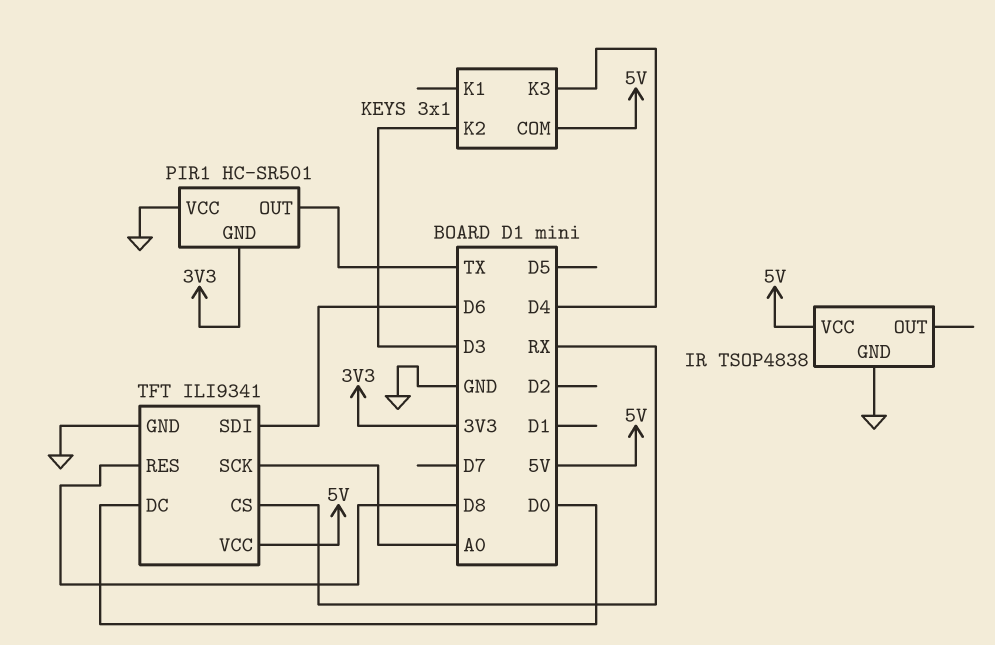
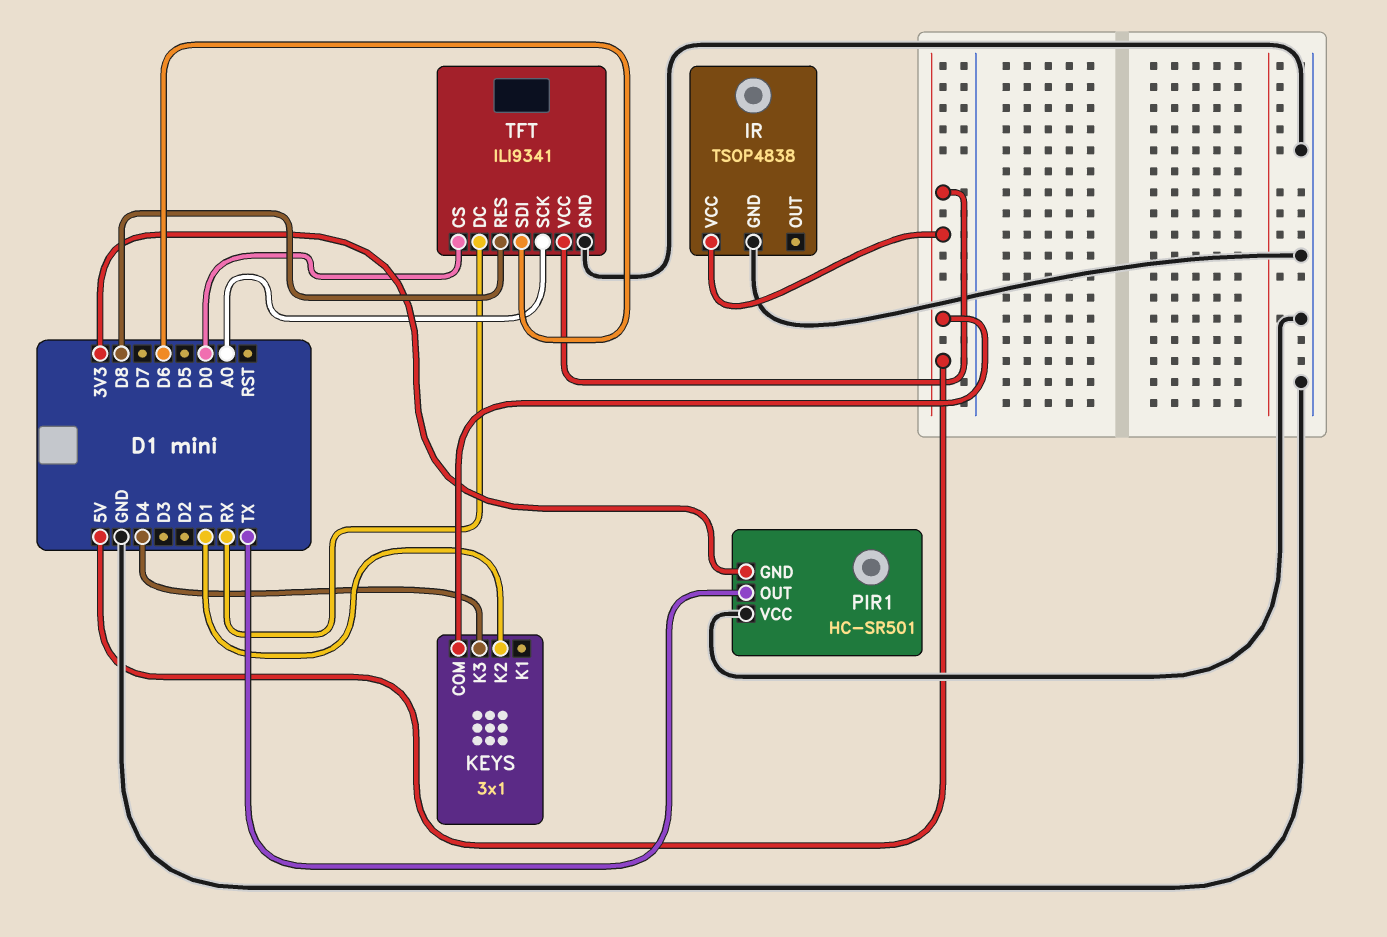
KEYS pin K2: D3 -> D1
TFT pin CS: RX -> D0
TFT pin DC: D0 -> RX

